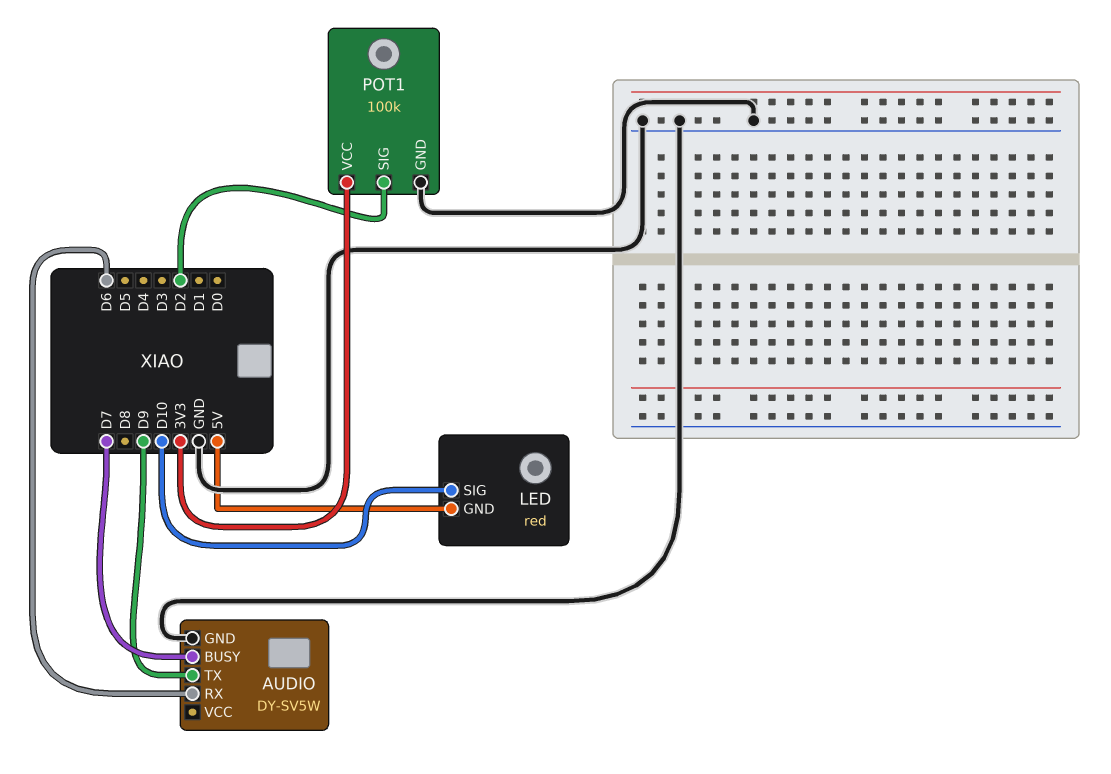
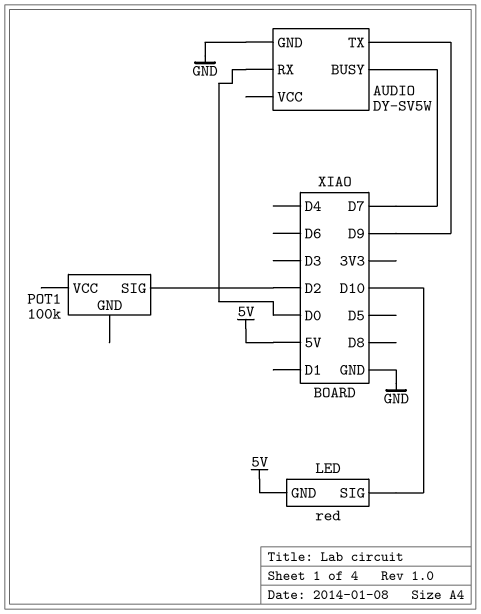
AUDIO pin RX: D6 -> D0
POT1 pin GND: GND -> none
POT1 pin VCC: 3V3 -> none

